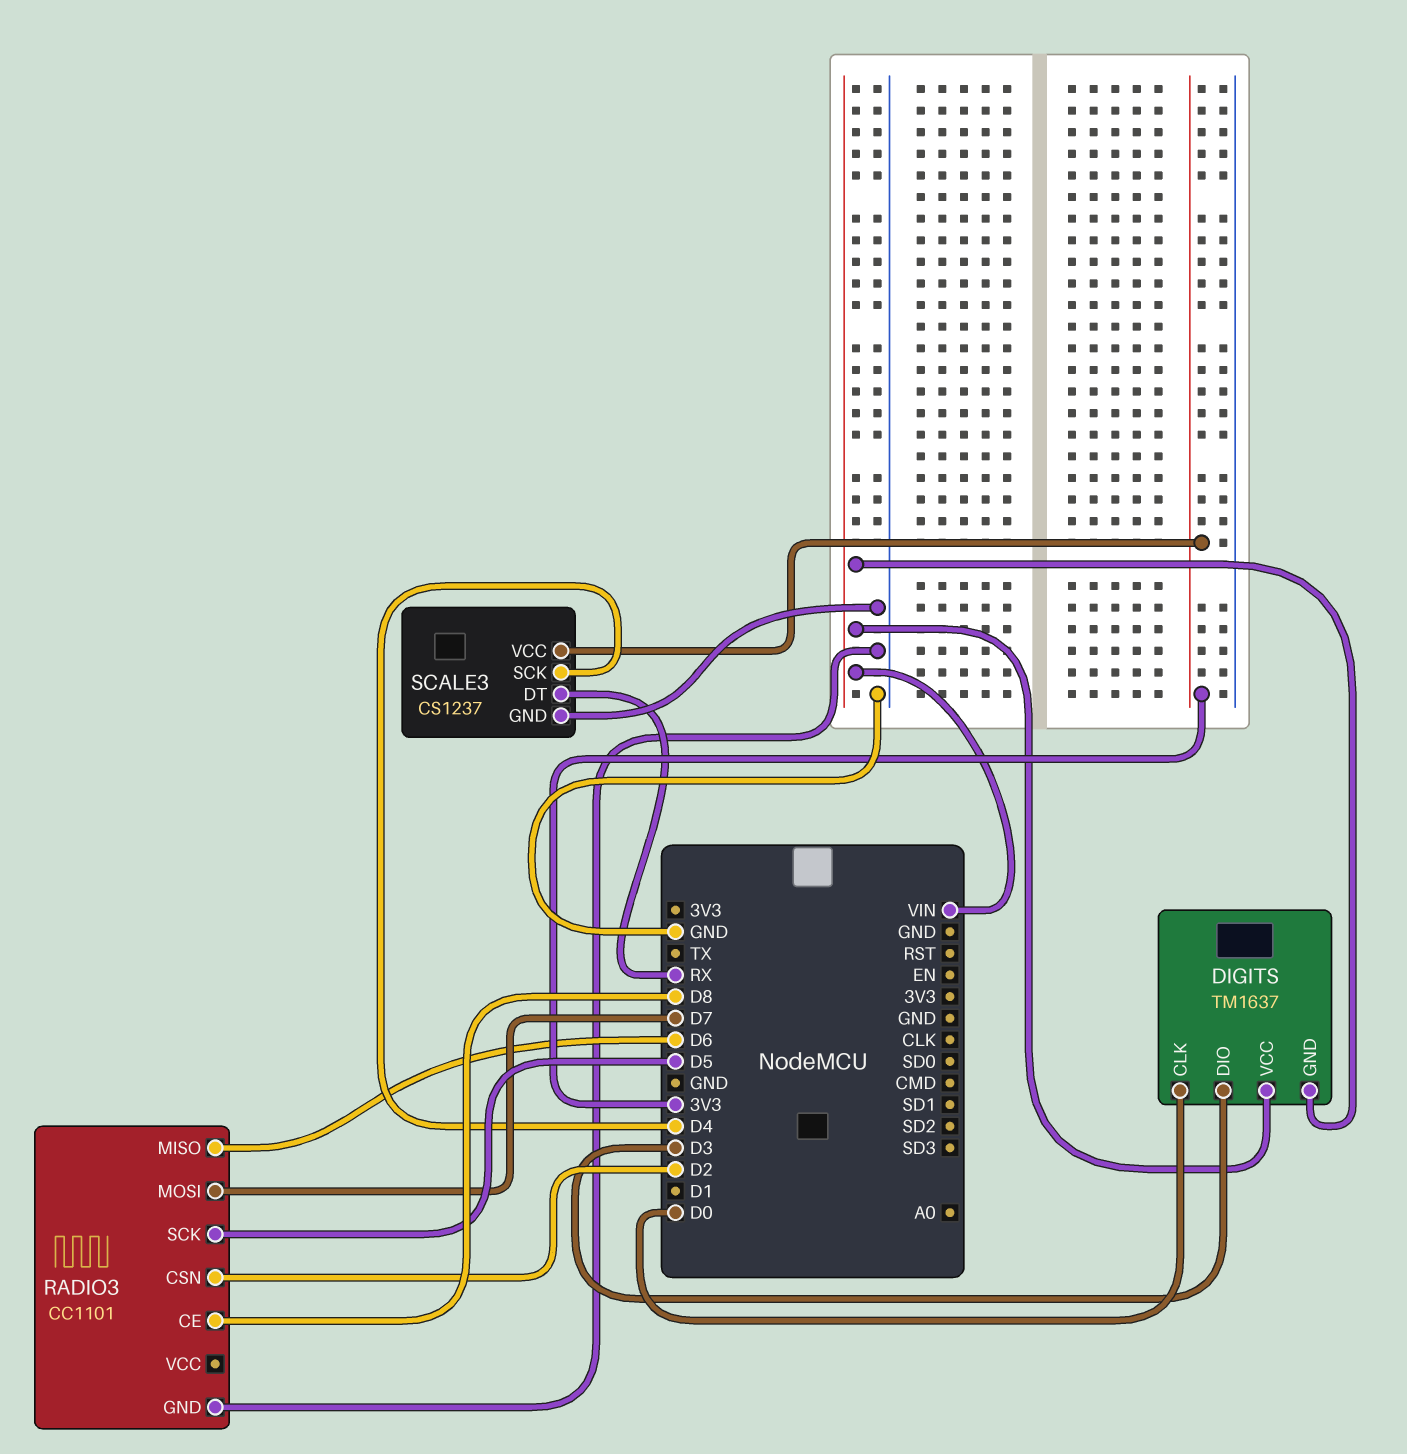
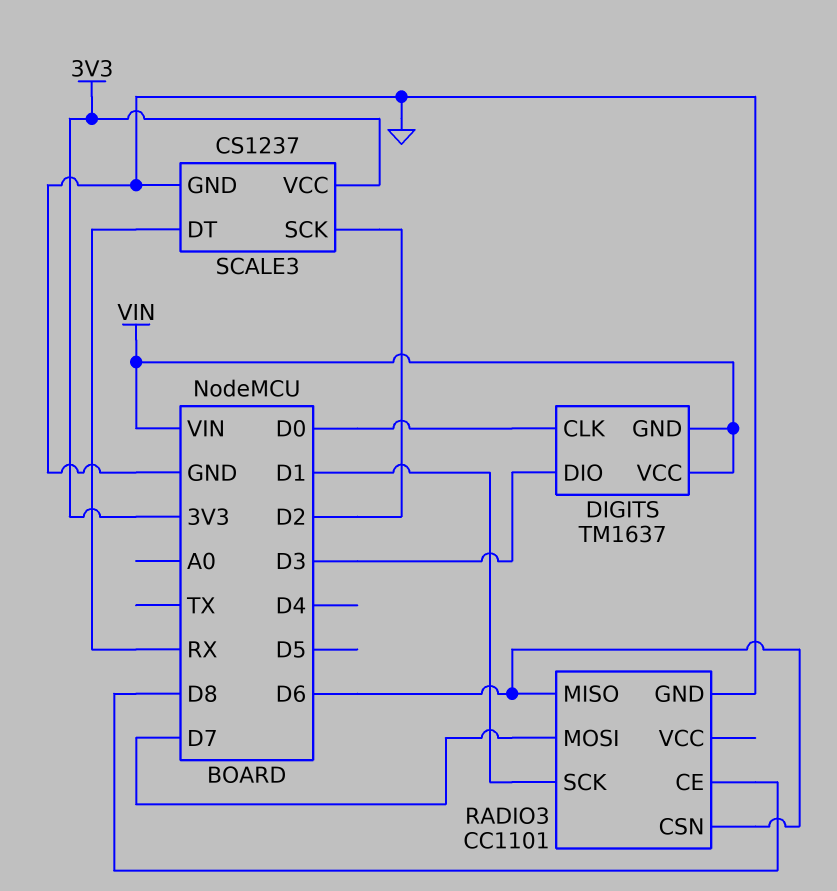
RADIO3 pin CSN: D2 -> D6
RADIO3 pin SCK: D5 -> D1
SCALE3 pin SCK: D4 -> D2

